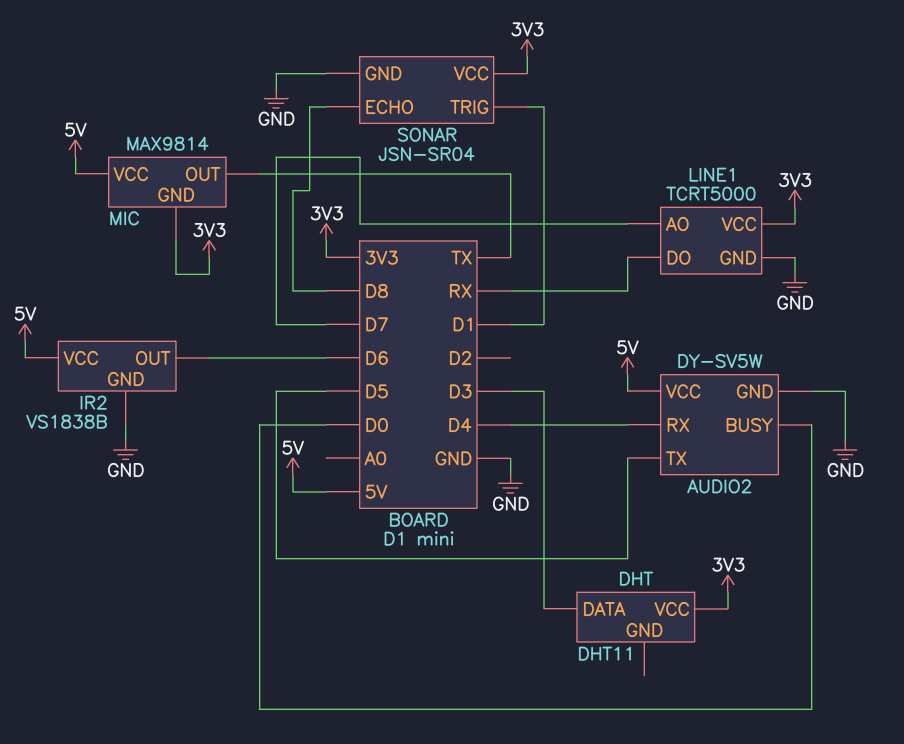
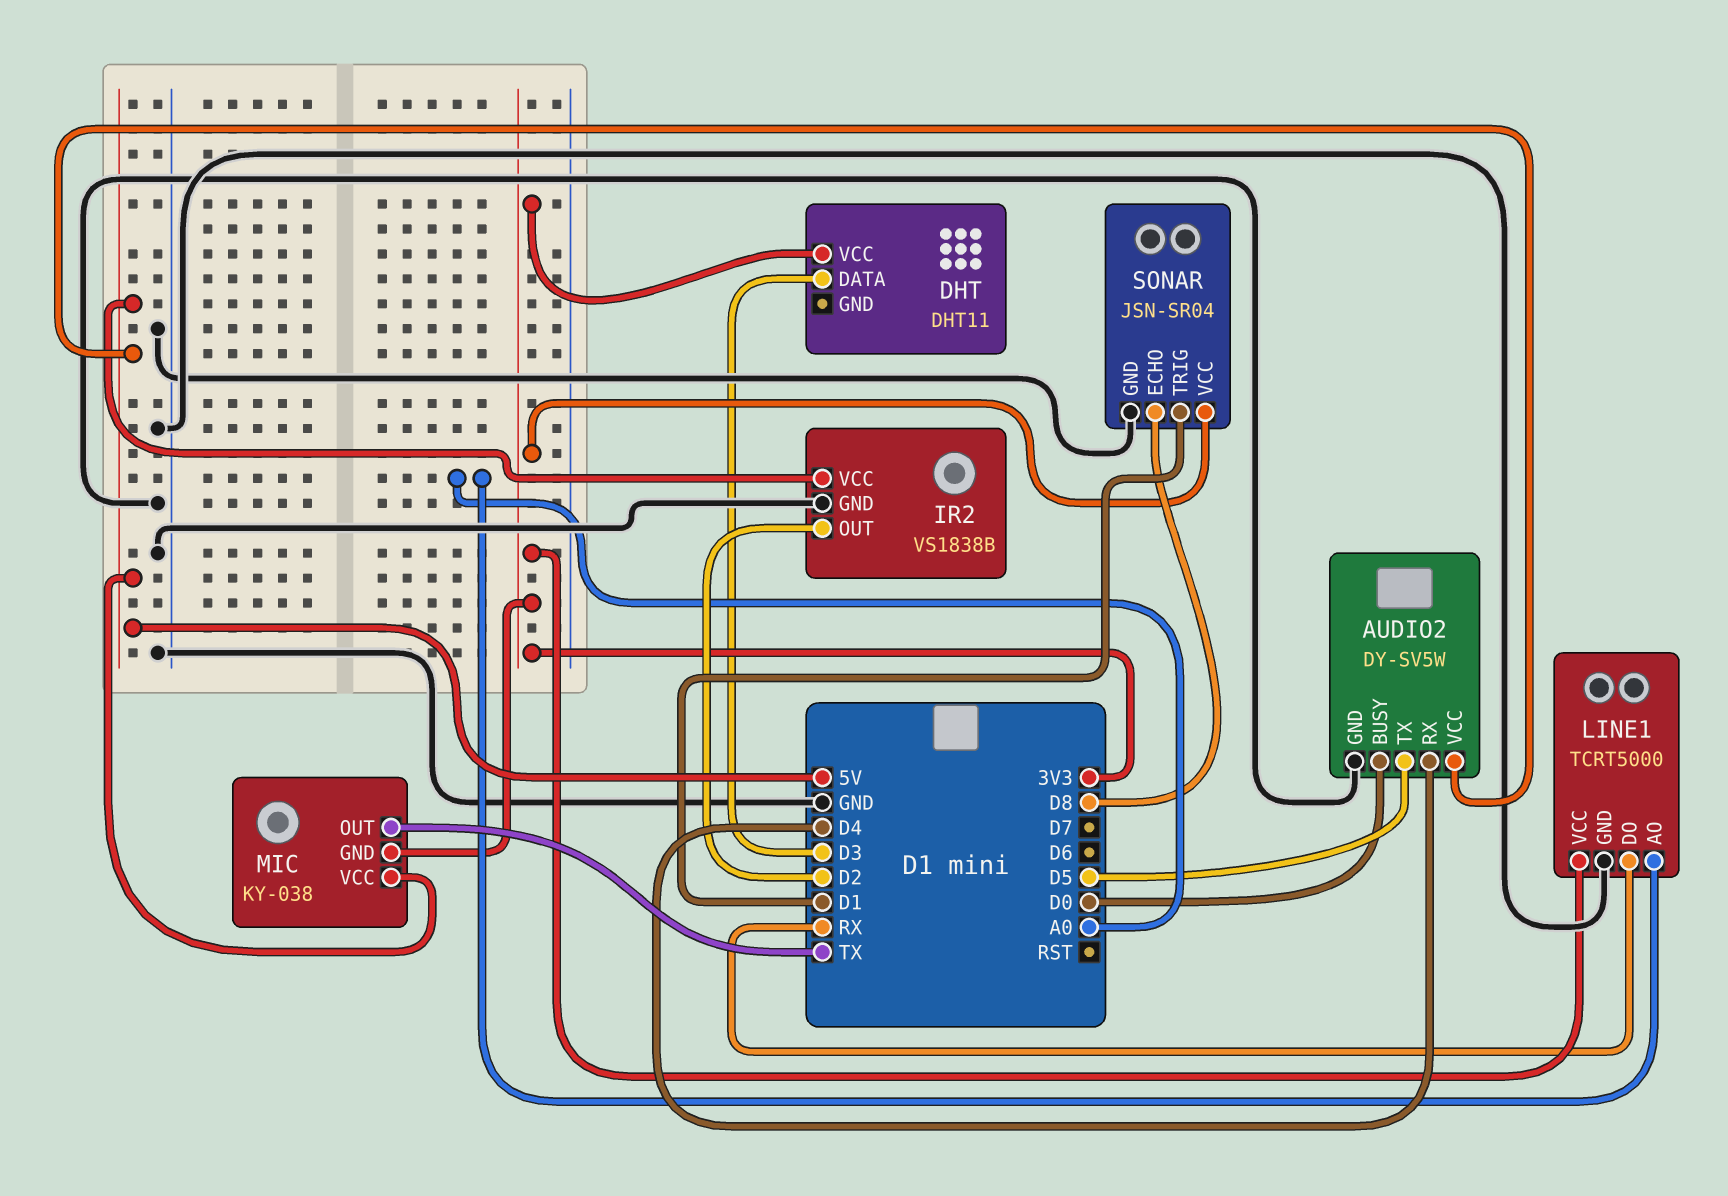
IR2 pin OUT: D6 -> D2
LINE1 pin AO: D7 -> A0
MIC: MAX9814 -> KY-038

